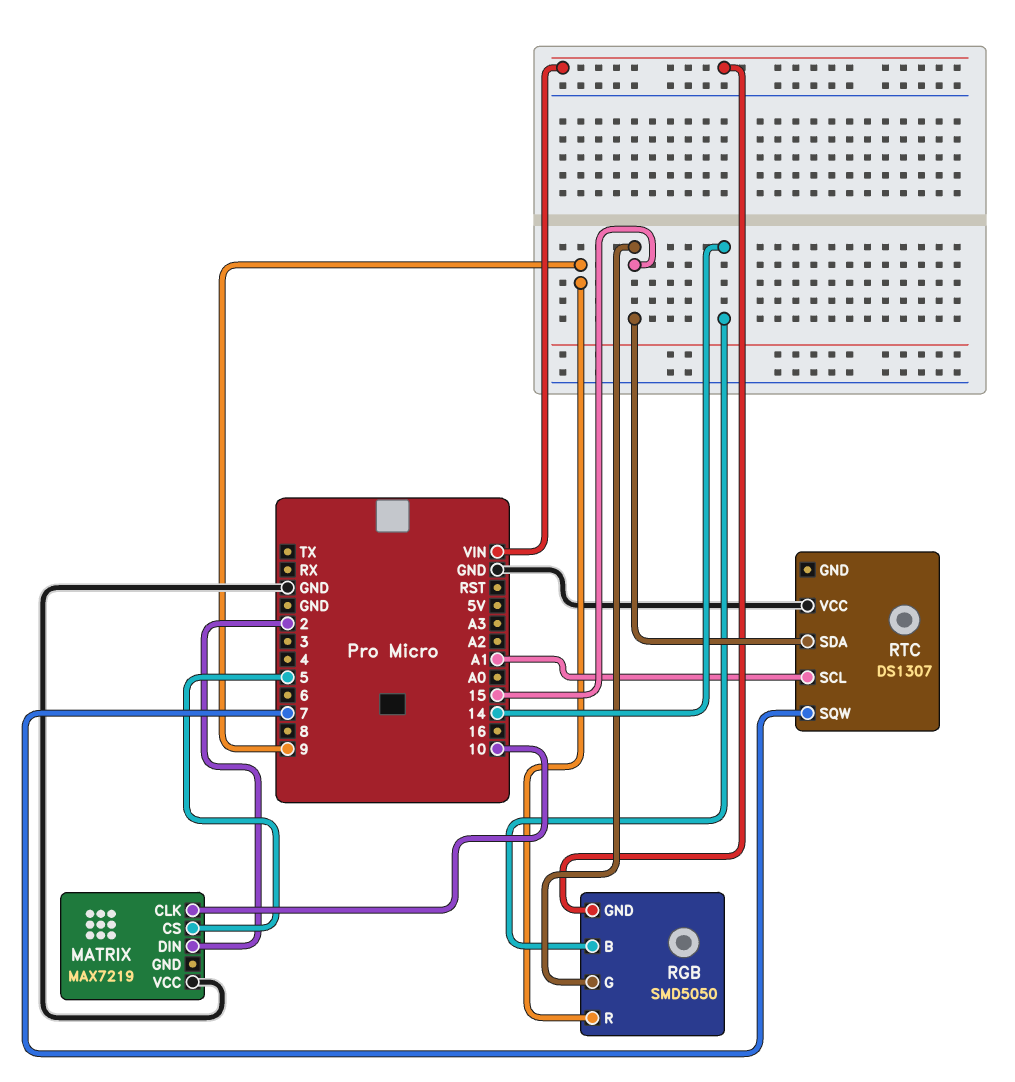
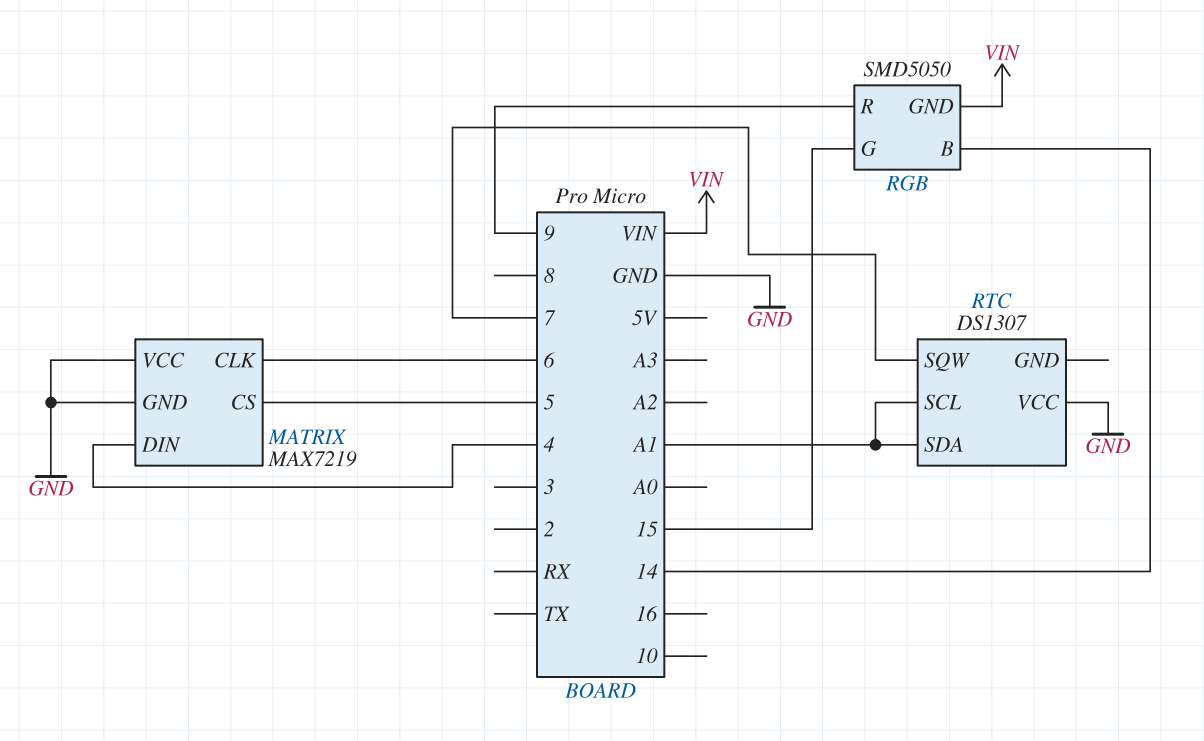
MATRIX pin CLK: 10 -> 6
MATRIX pin DIN: 2 -> 4
MATRIX pin GND: none -> GND
RTC pin SDA: 15 -> A1

